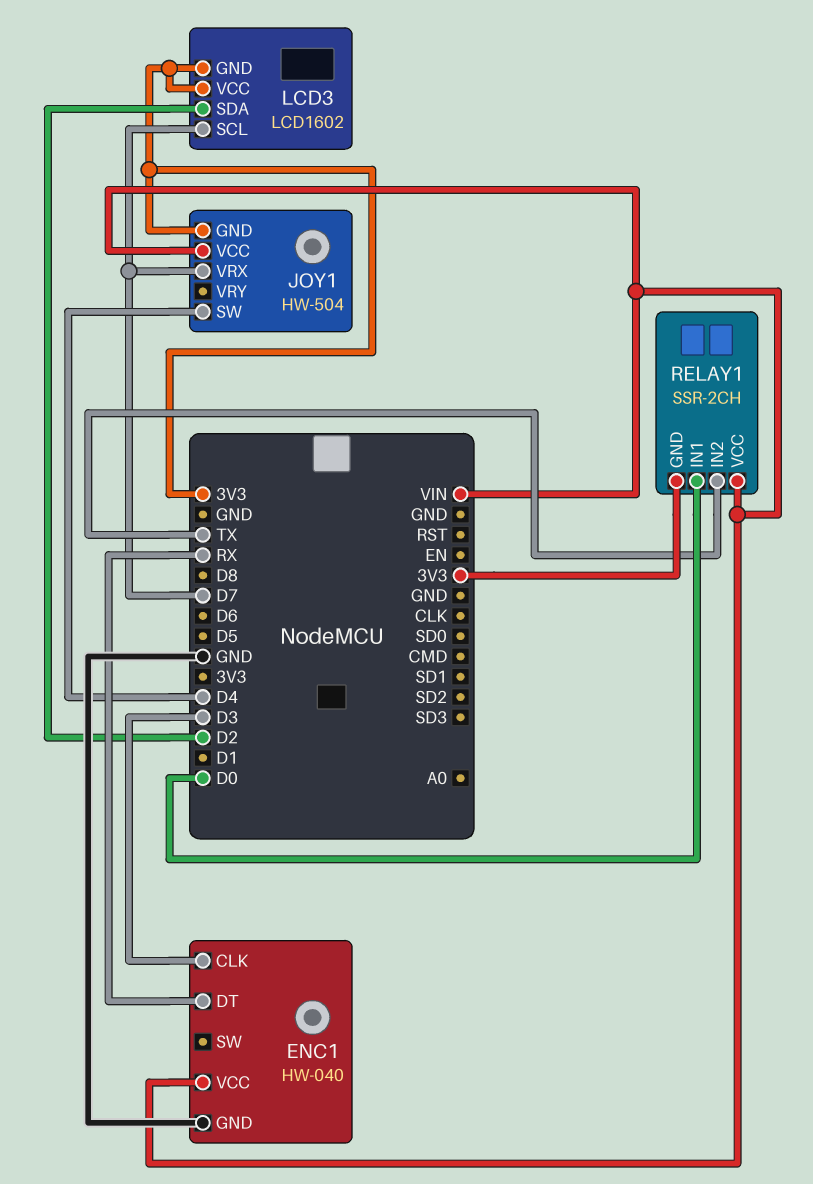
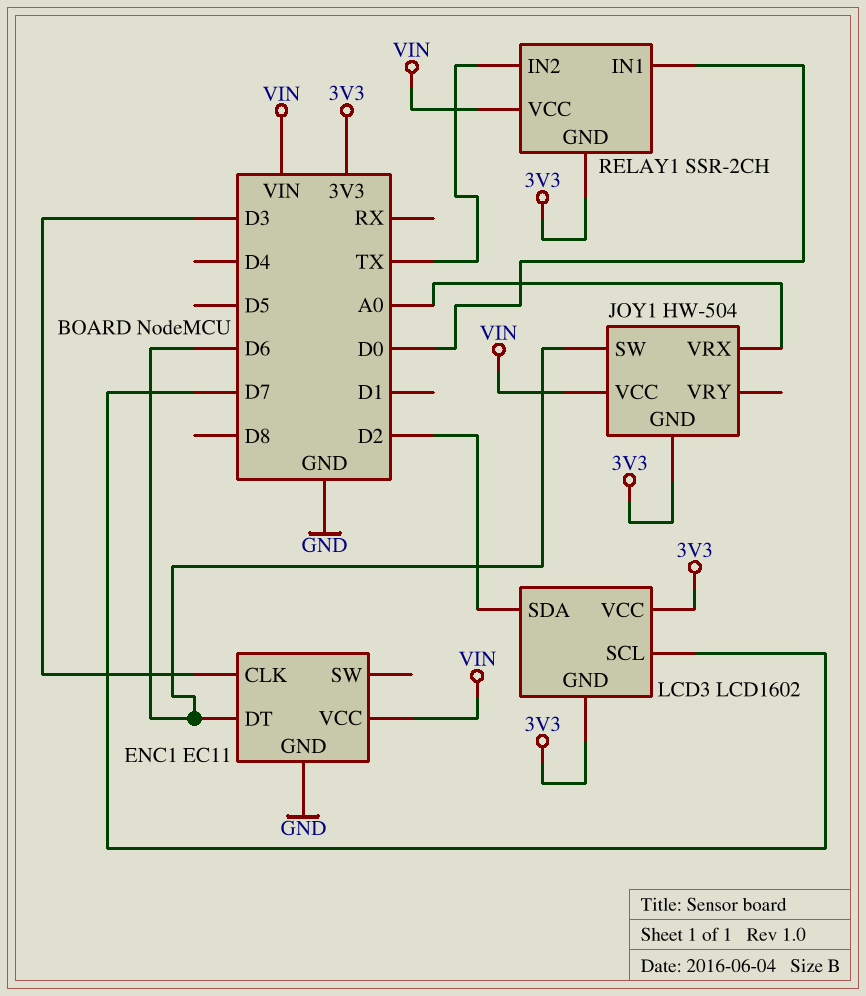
ENC1: HW-040 -> EC11
ENC1 pin DT: RX -> D6
JOY1 pin SW: D4 -> D6
JOY1 pin VRX: D7 -> A0

